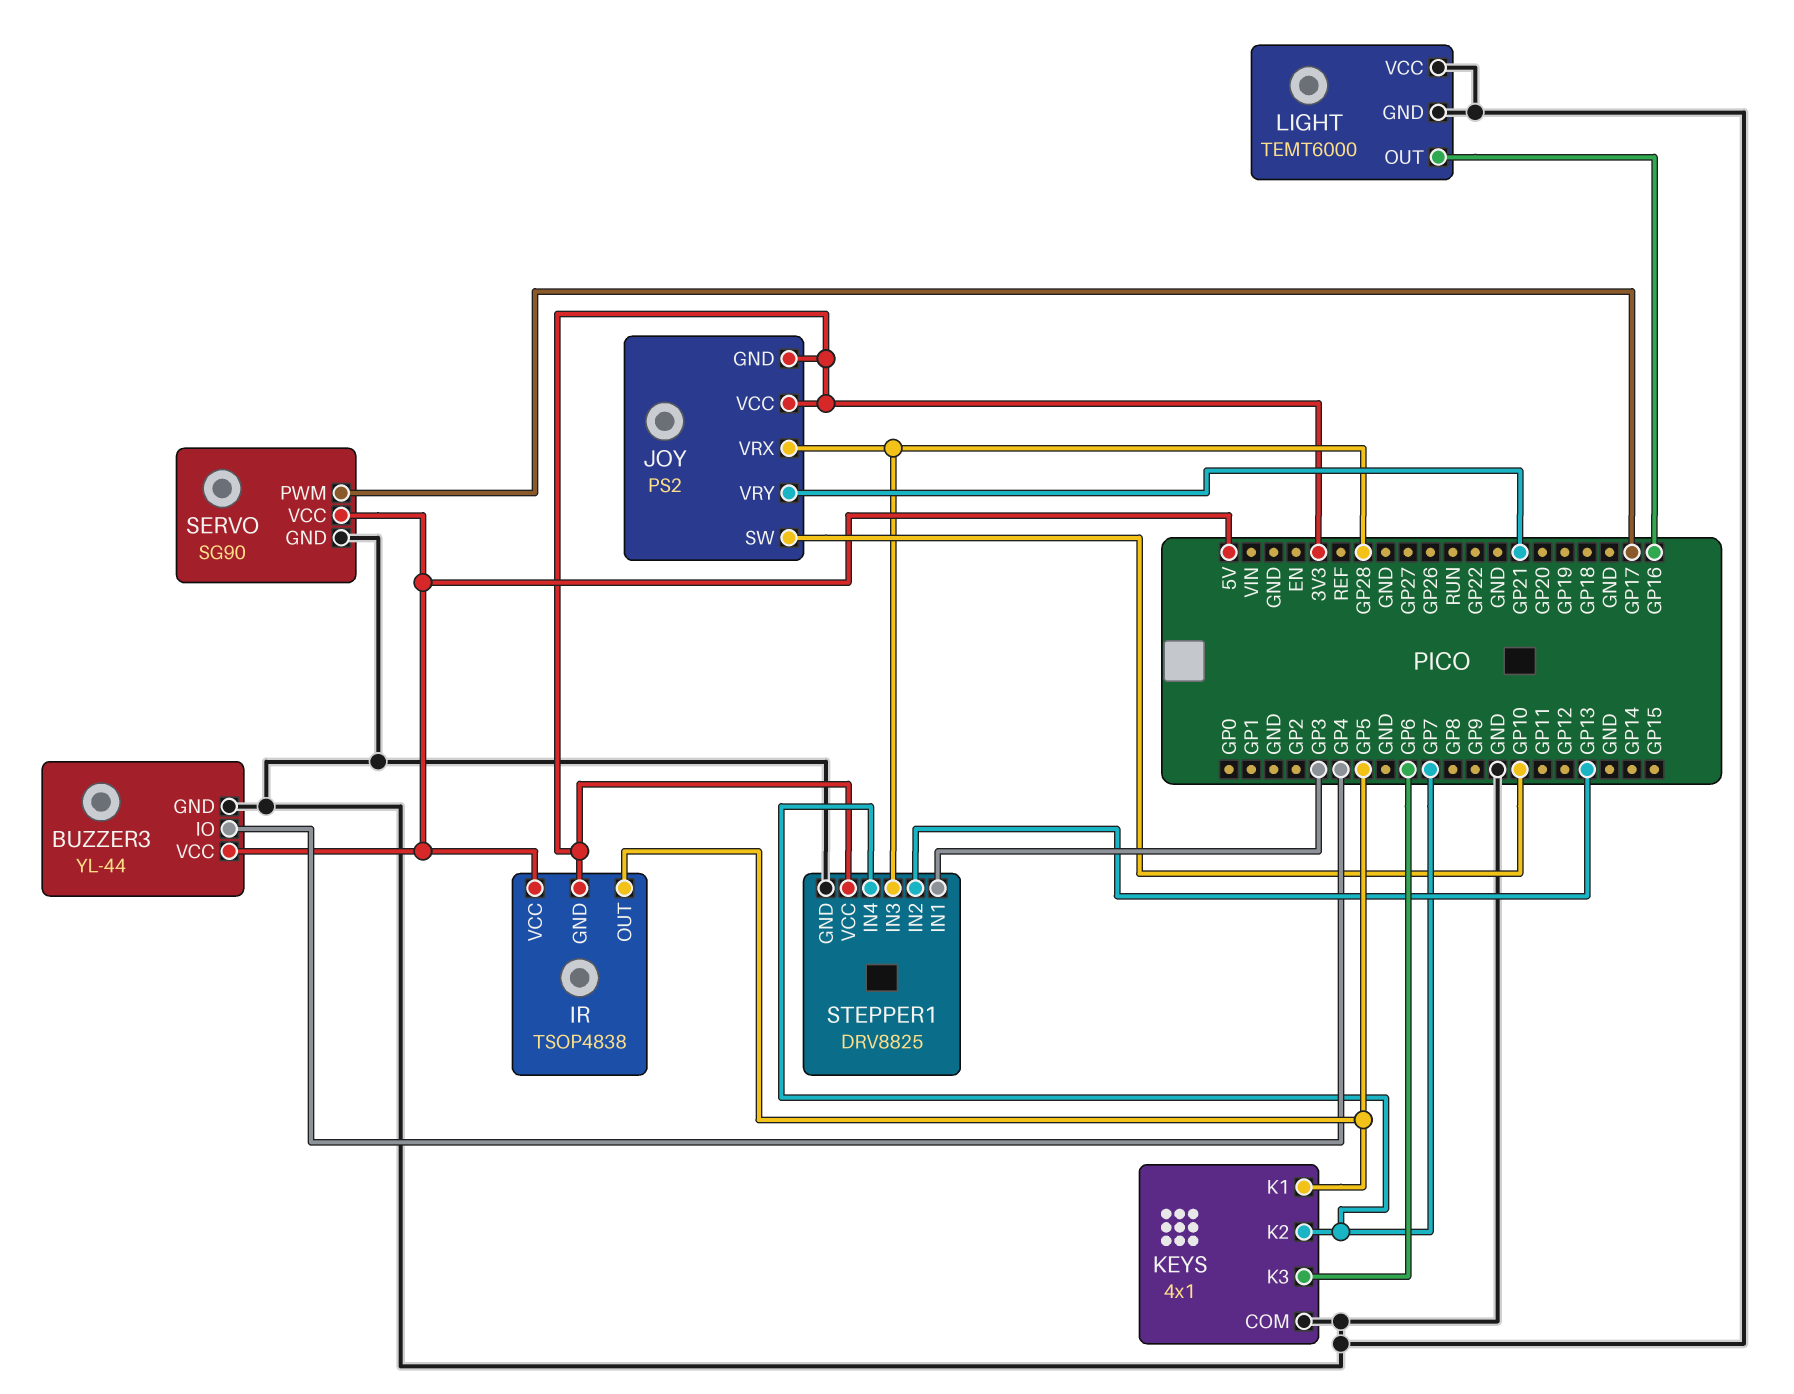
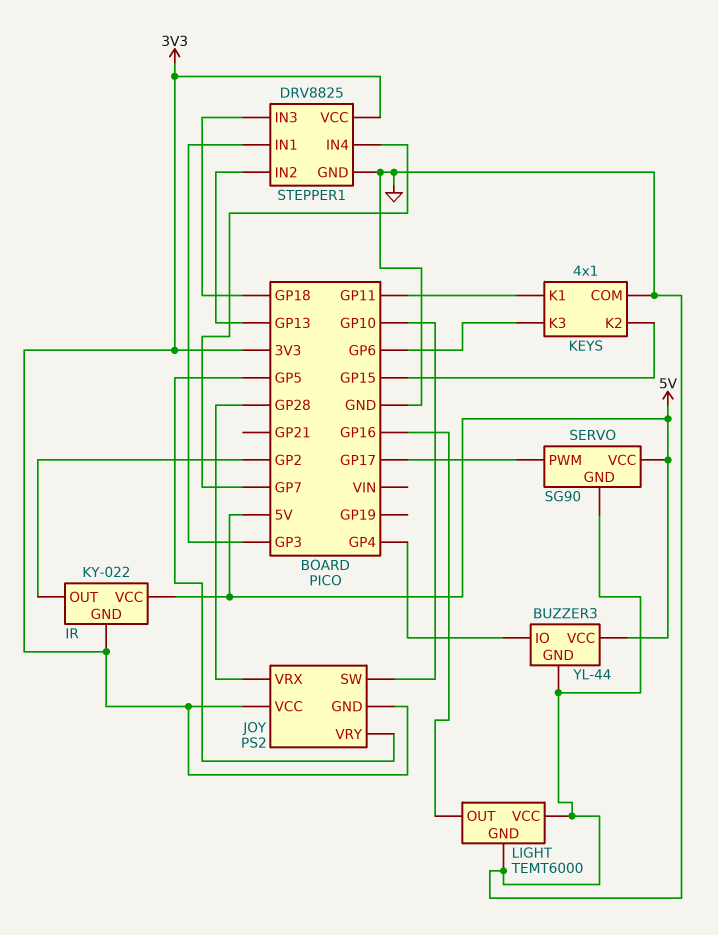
IR: TSOP4838 -> KY-022
IR pin OUT: GP5 -> GP2
JOY pin VRY: GP21 -> GP5
KEYS pin K1: GP5 -> GP11
KEYS pin K2: GP7 -> GP15
STEPPER1 pin IN3: GP28 -> GP18

